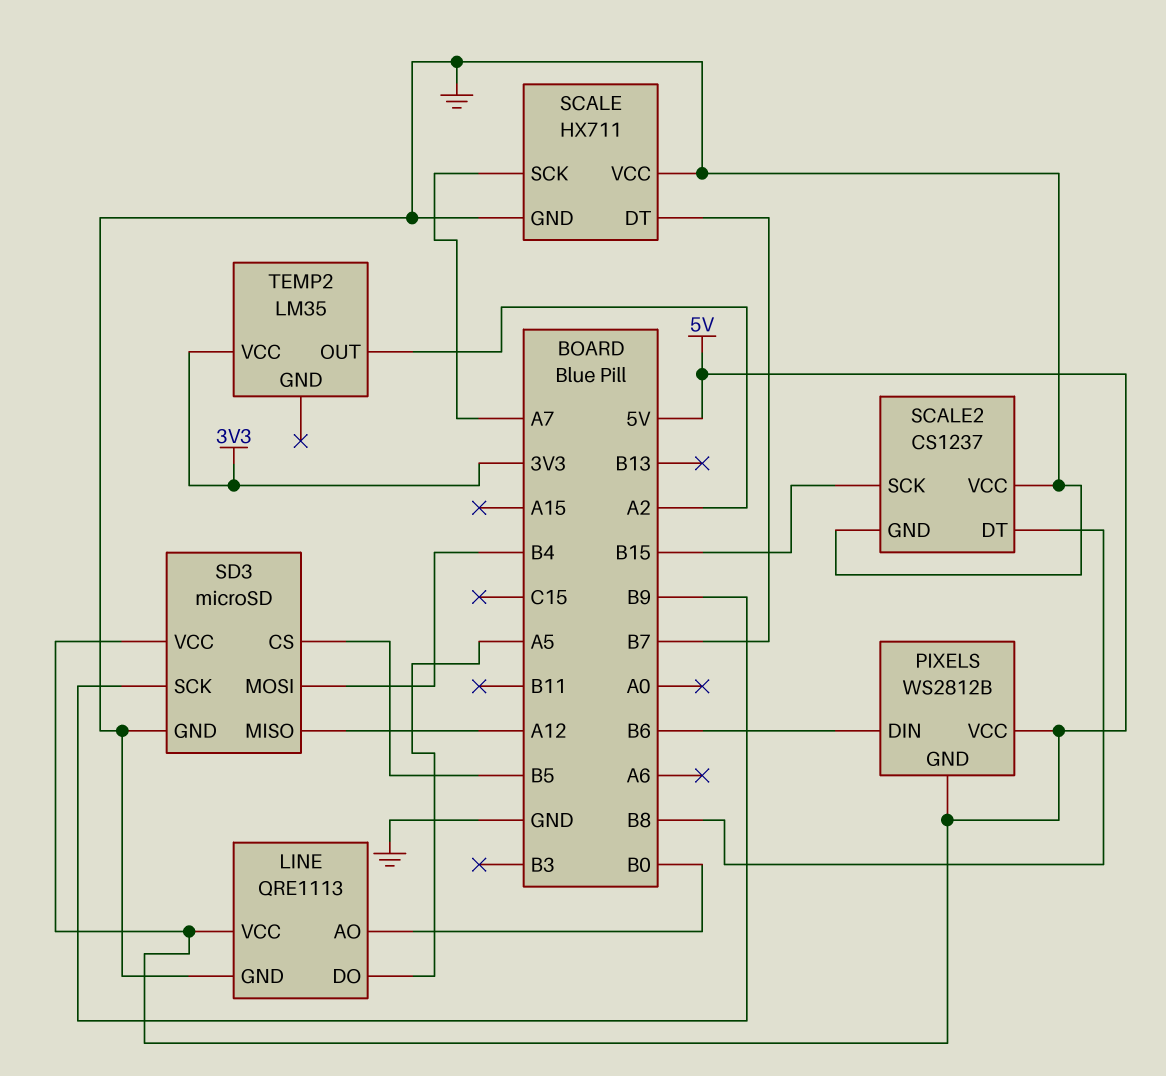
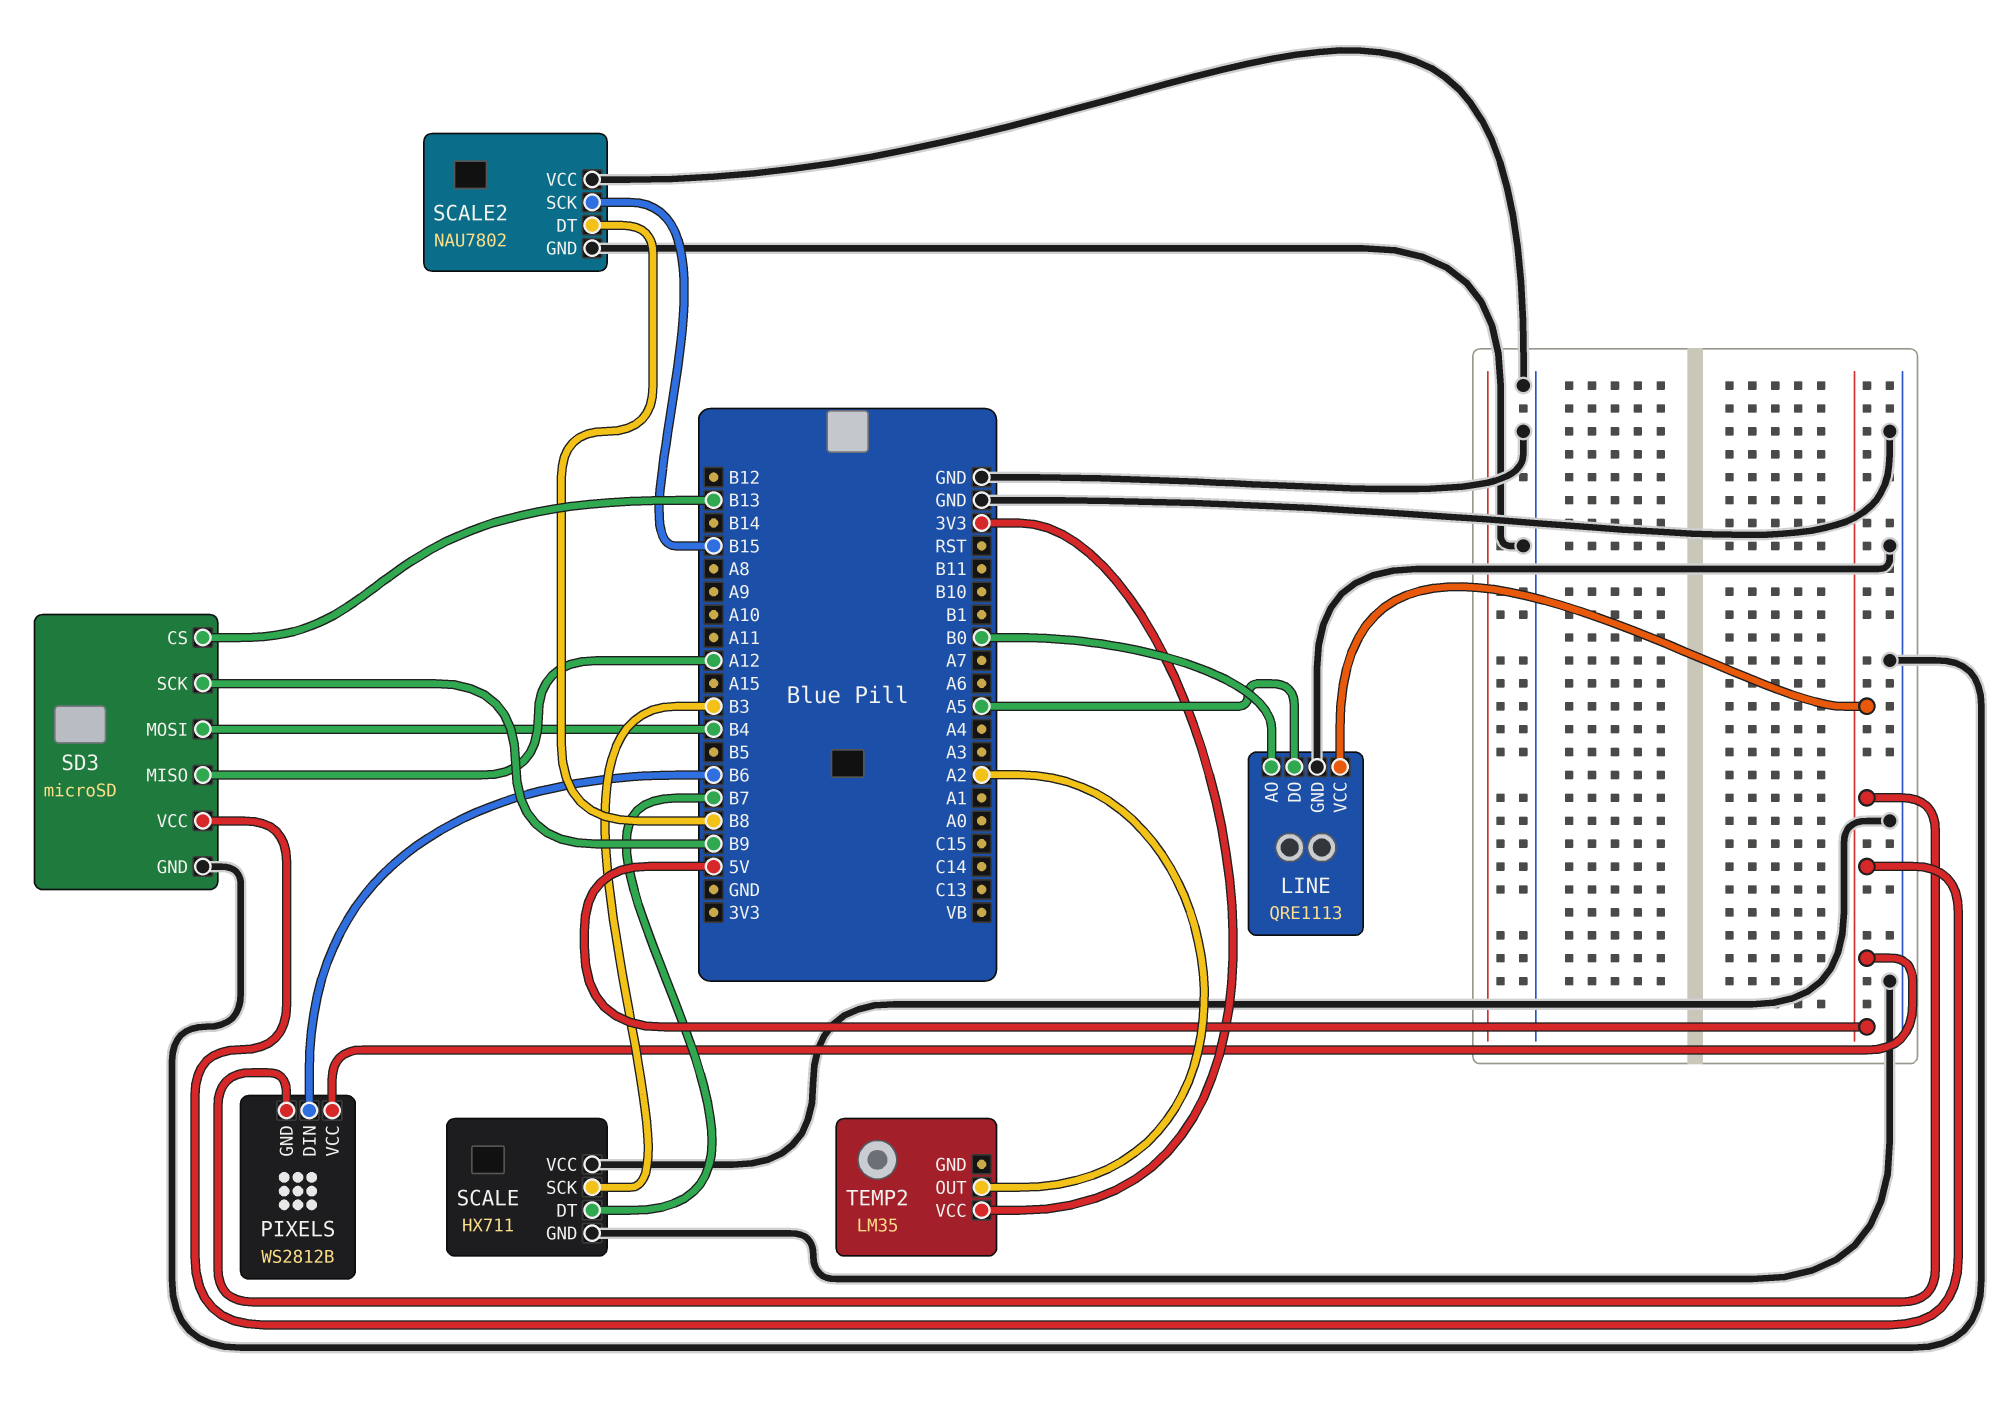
SCALE pin SCK: A7 -> B3
SCALE2: CS1237 -> NAU7802
SD3 pin CS: B5 -> B13

